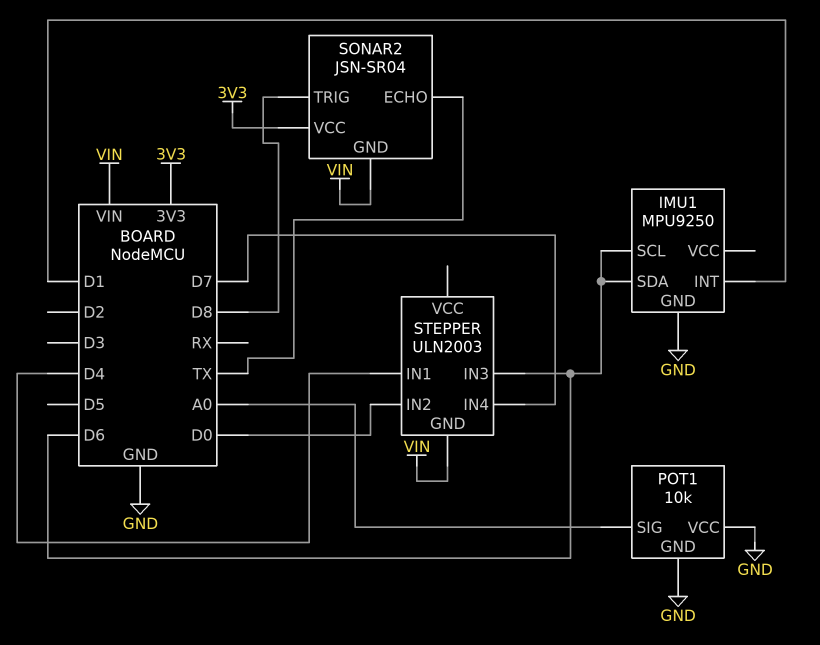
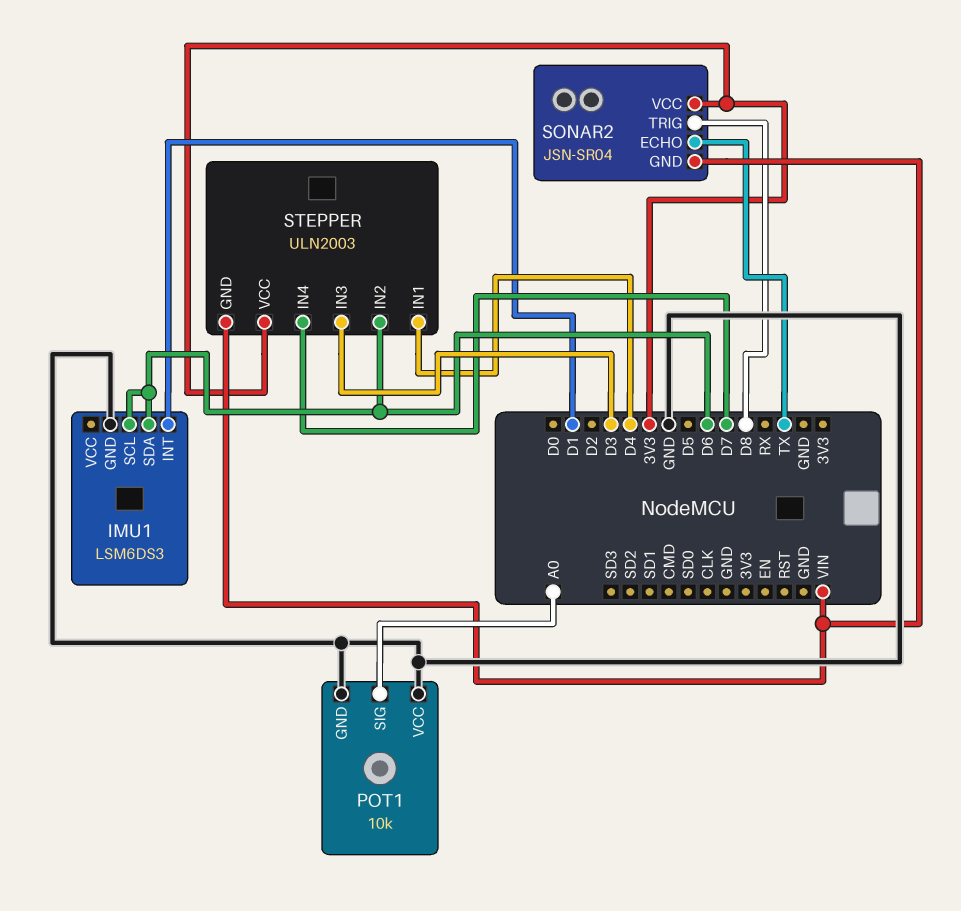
IMU1: MPU9250 -> LSM6DS3
STEPPER pin IN2: D0 -> D6
STEPPER pin IN3: D6 -> D3
STEPPER pin VCC: none -> 3V3

